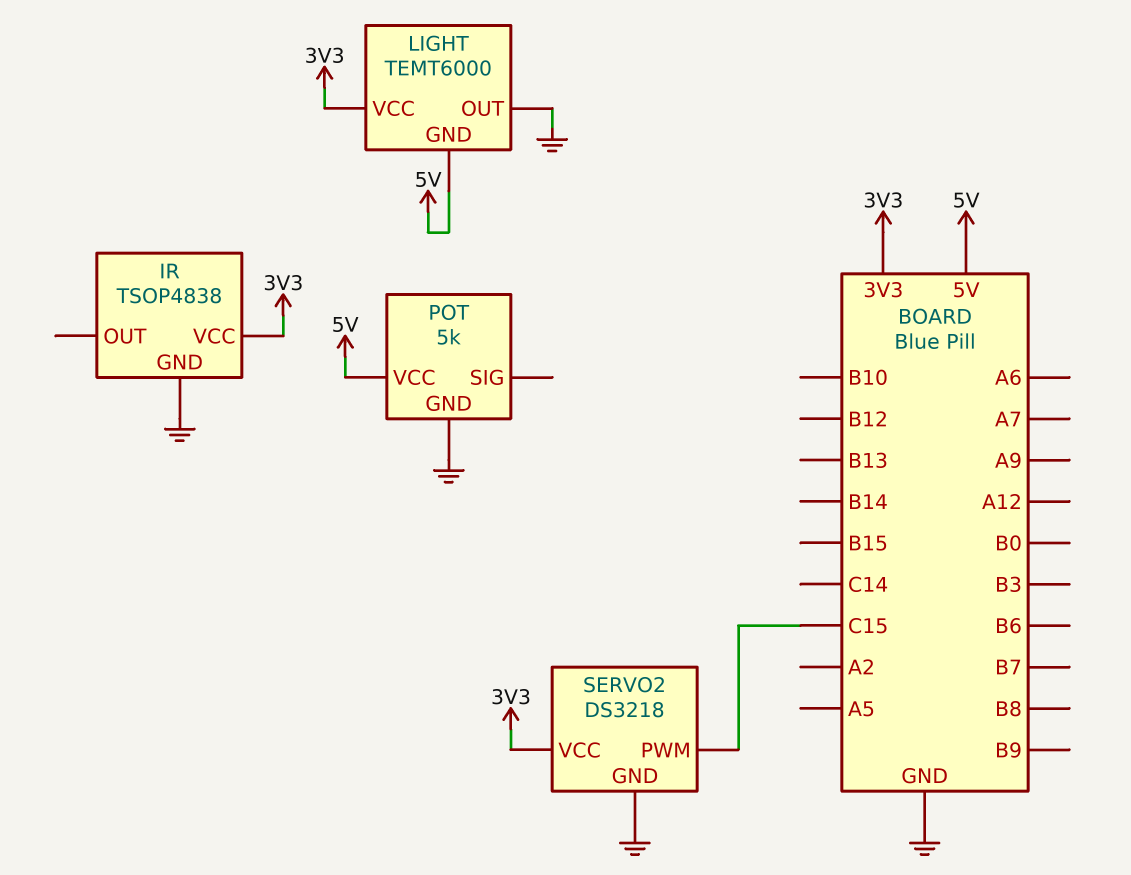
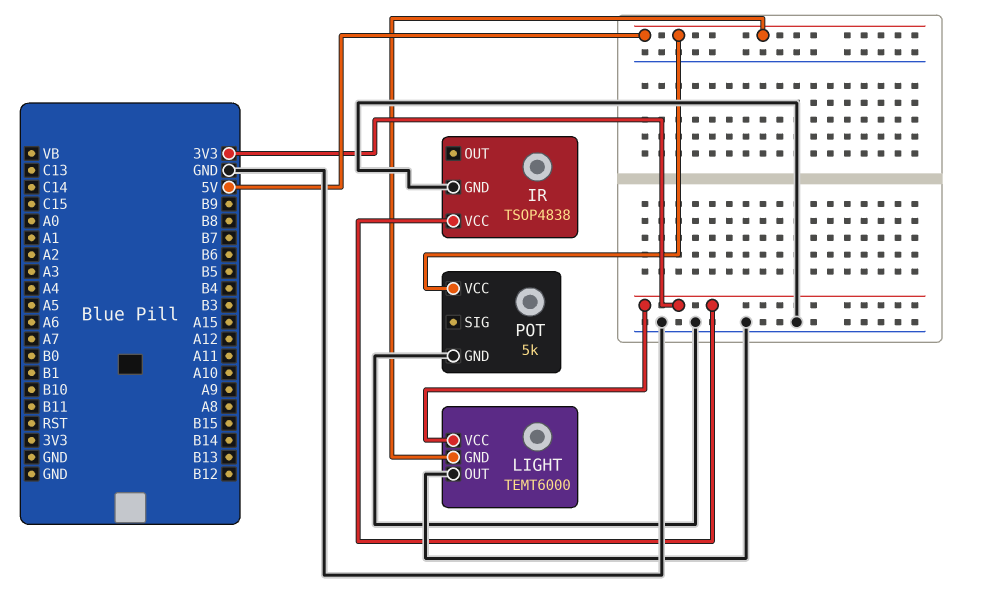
SERVO2: DS3218 -> none
SERVO2 pin GND: GND -> none
SERVO2 pin PWM: C15 -> none
SERVO2 pin VCC: 3V3 -> none

